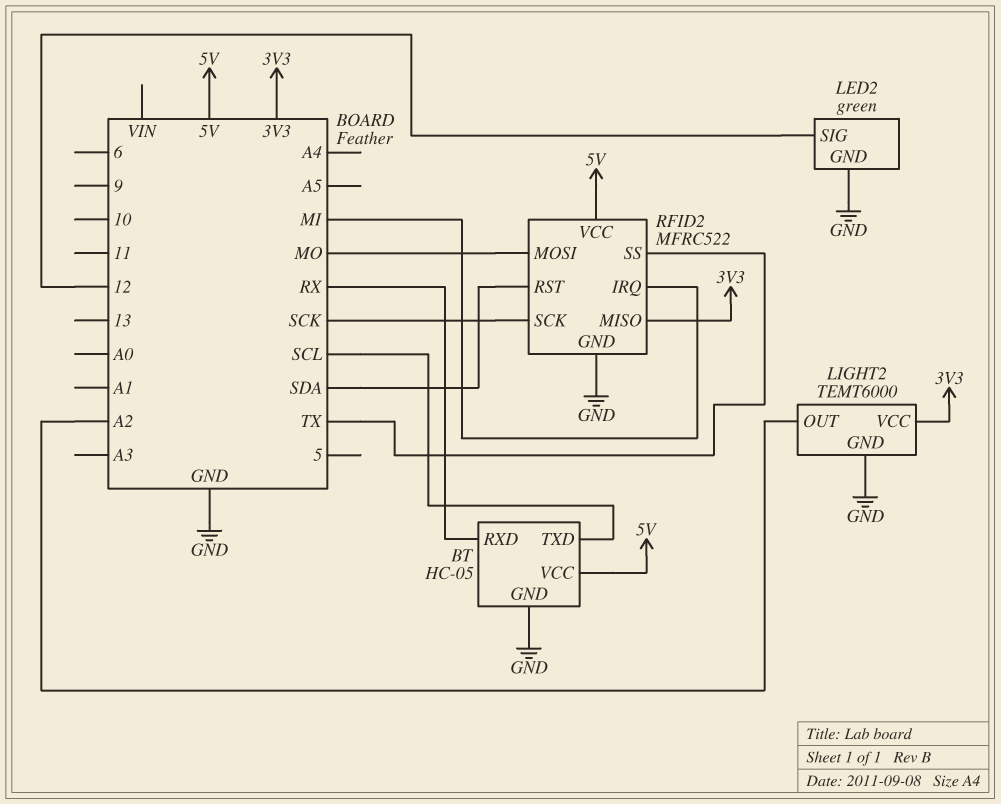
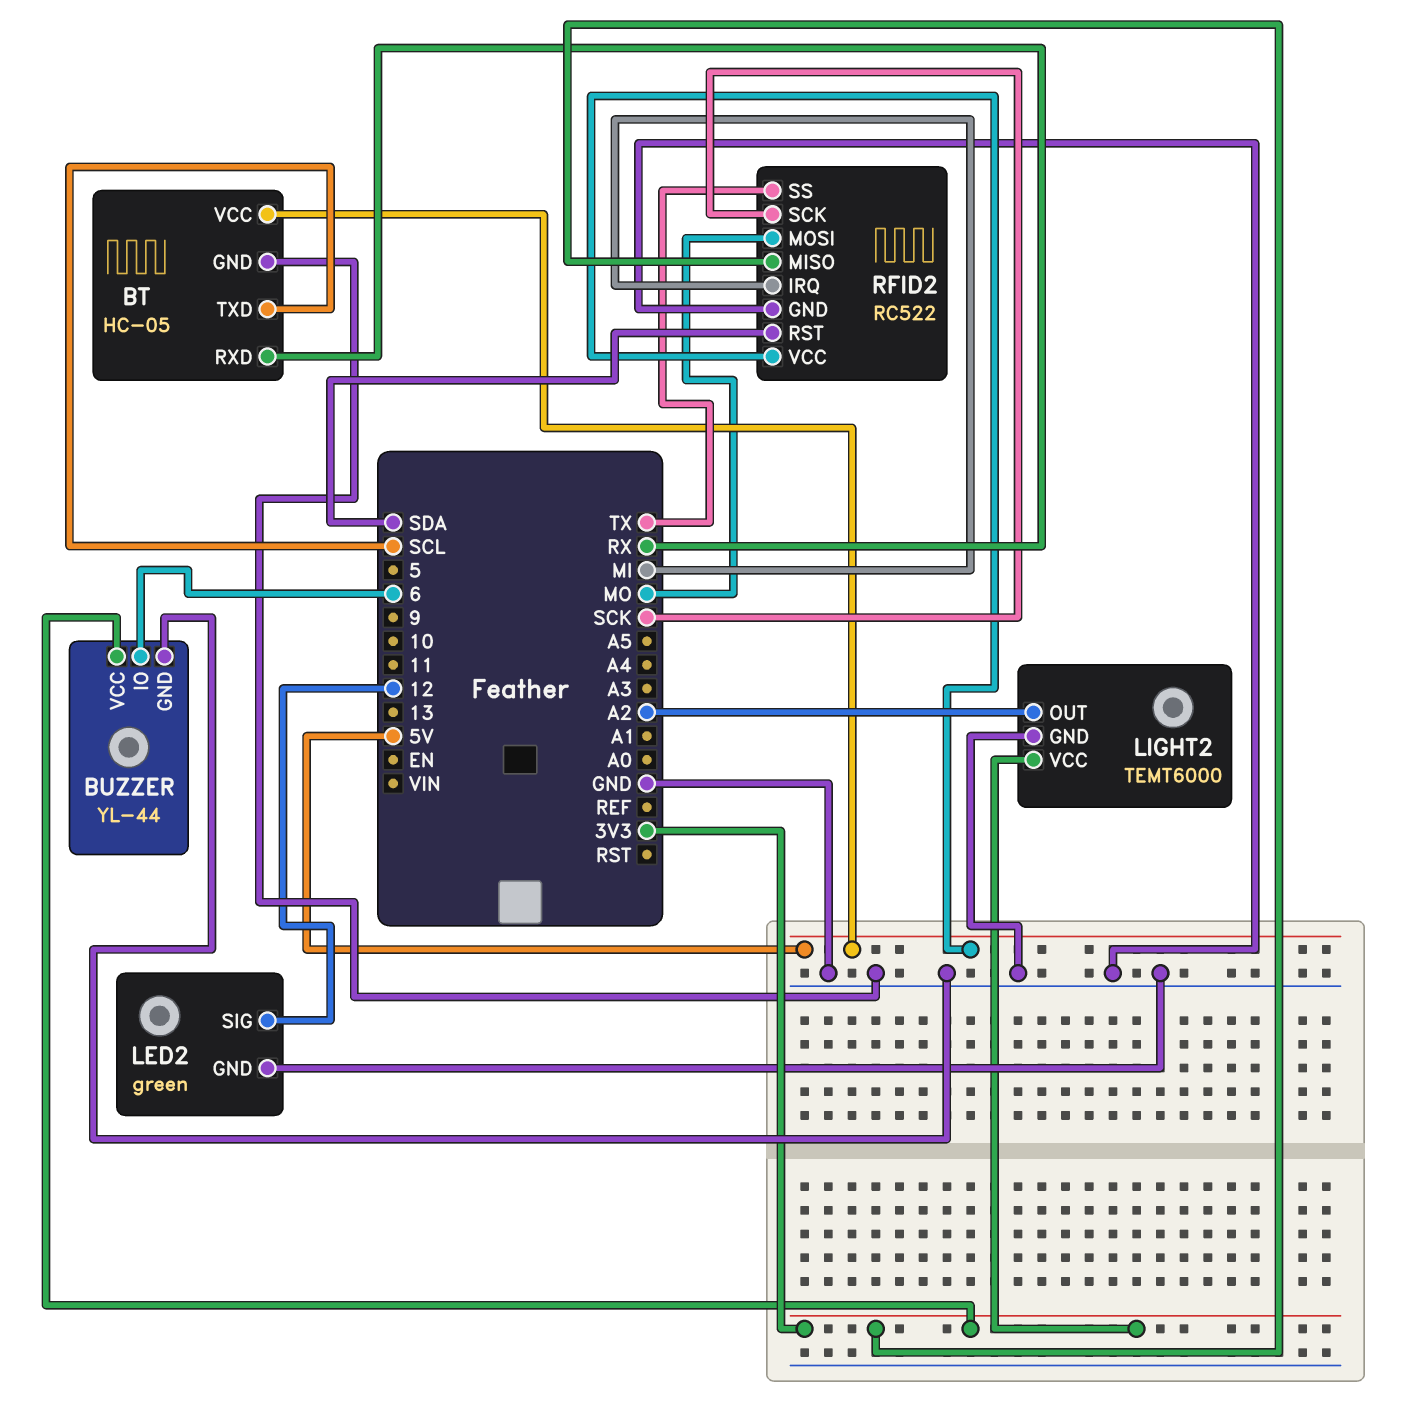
BUZZER: none -> YL-44
BUZZER pin GND: none -> GND
BUZZER pin IO: none -> 6
BUZZER pin VCC: none -> 3V3
RFID2: MFRC522 -> RC522

